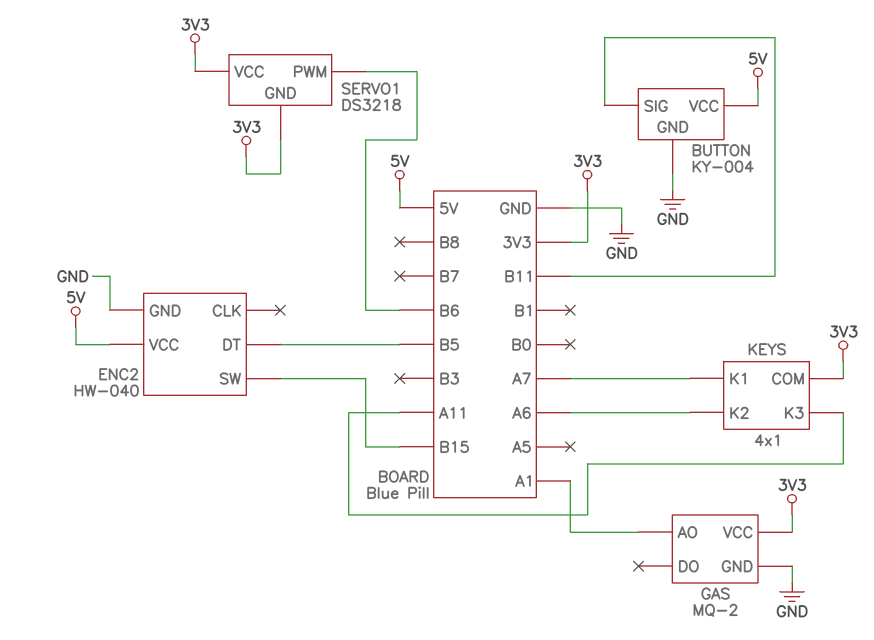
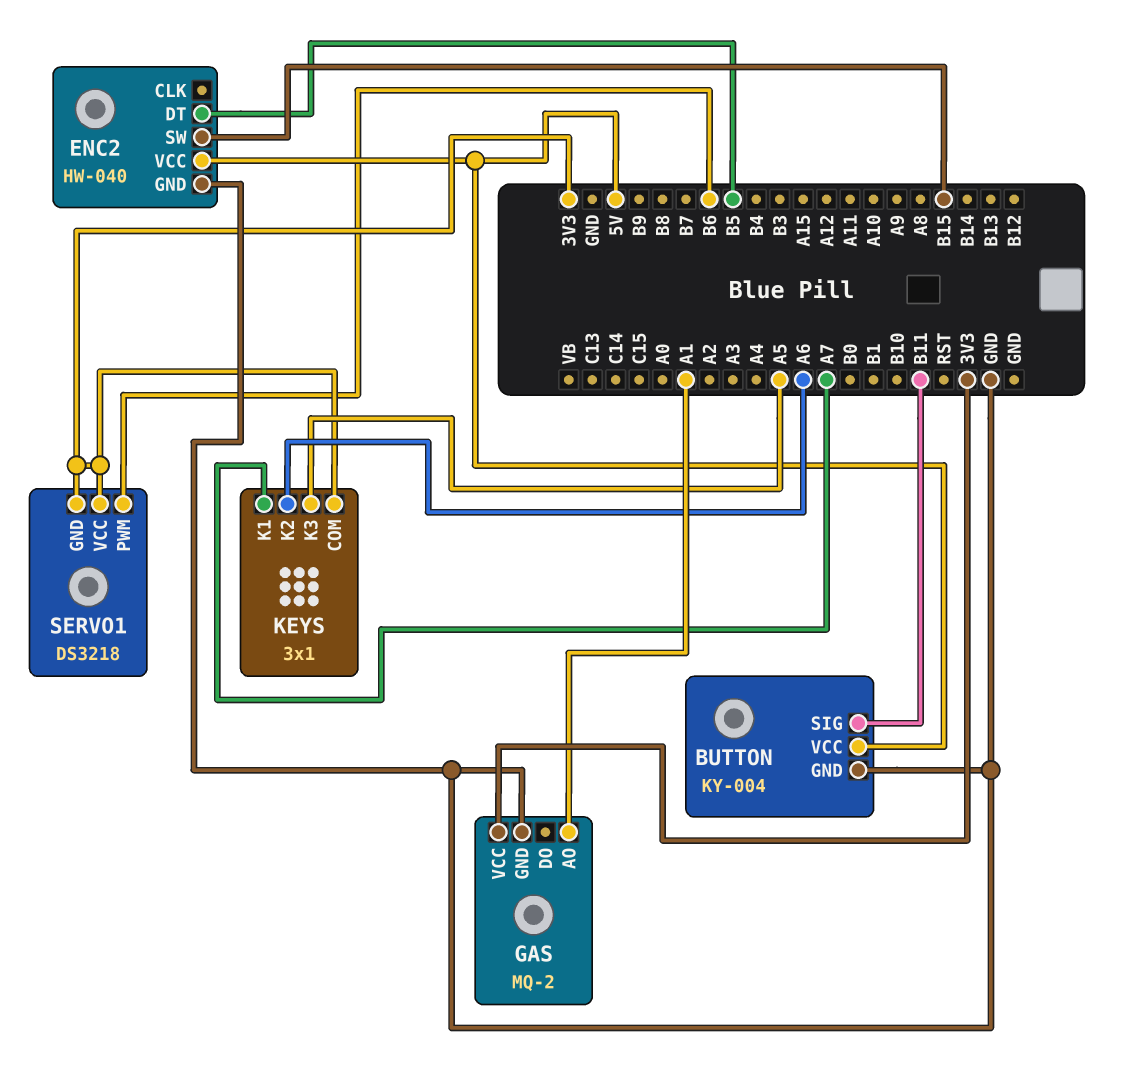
KEYS: 4x1 -> 3x1
KEYS pin K3: A11 -> A5

